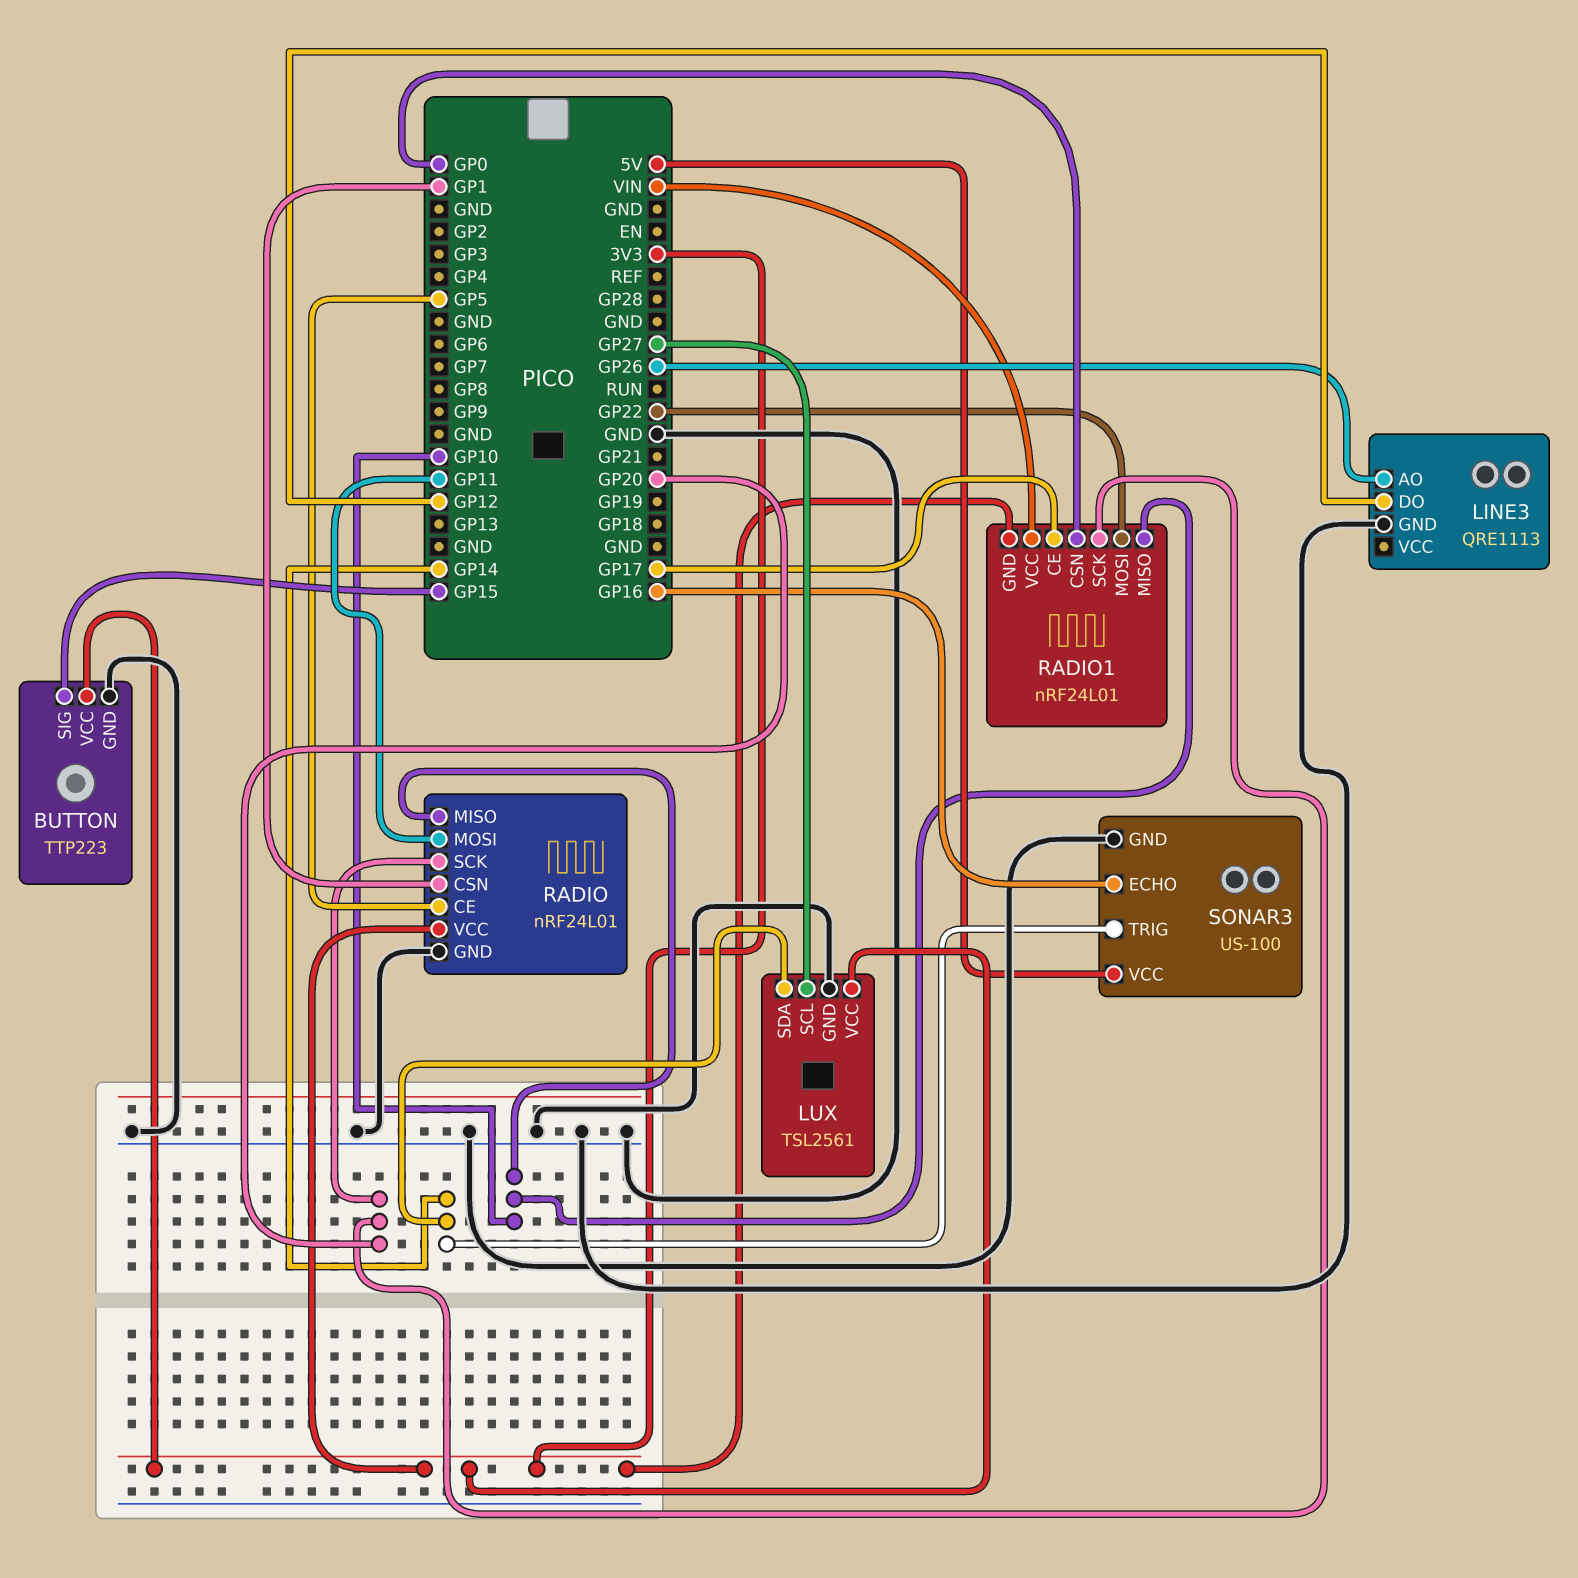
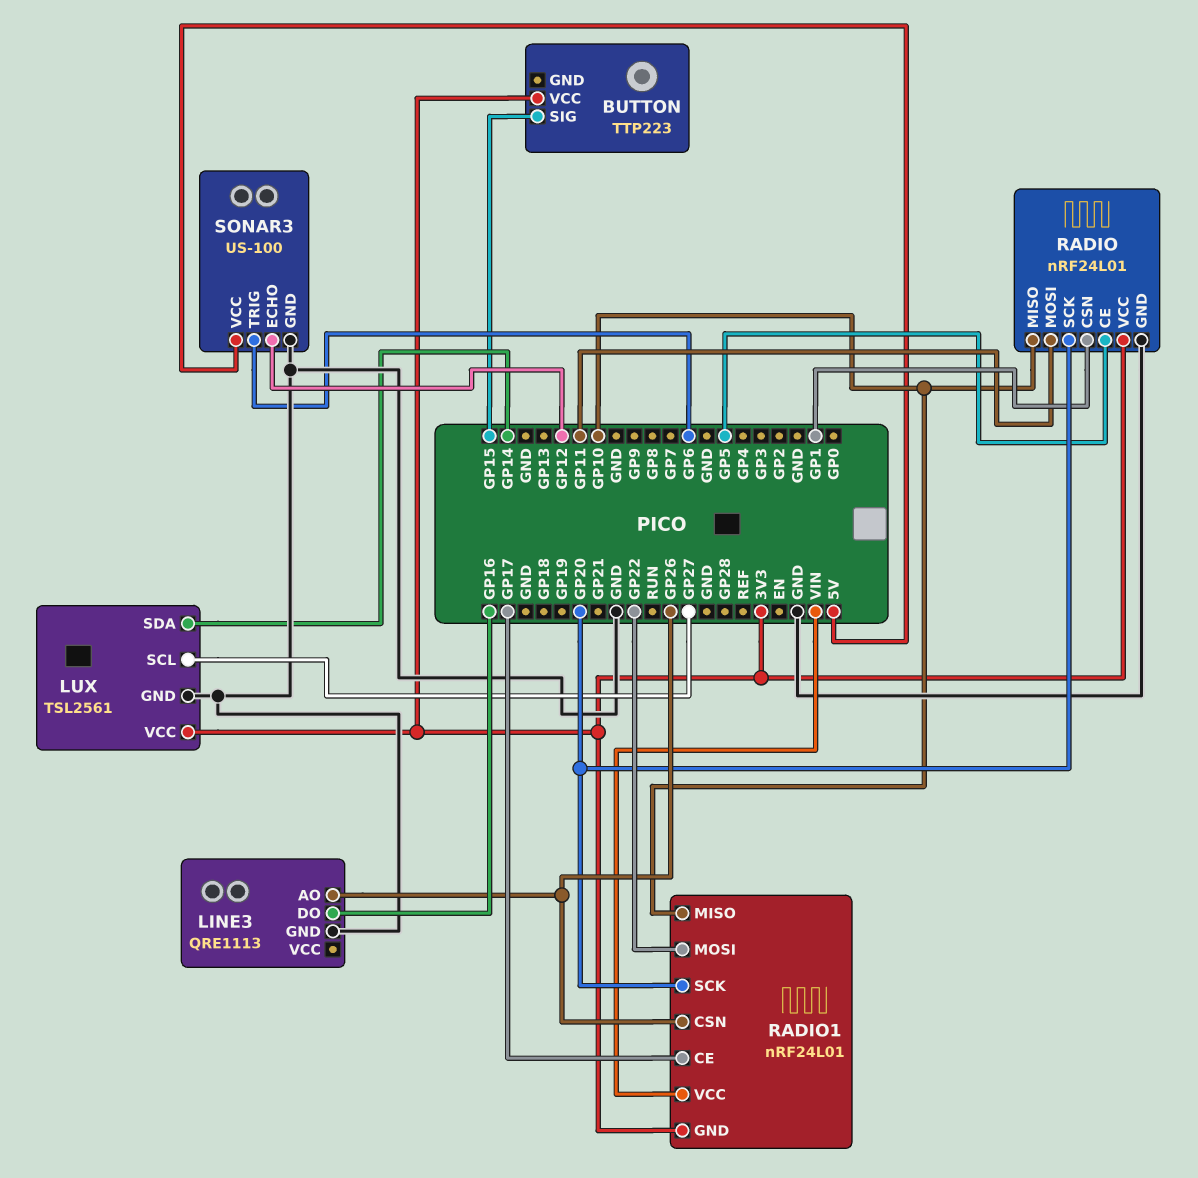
BUTTON pin GND: GND -> none
LINE3 pin DO: GP12 -> GP16
RADIO1 pin CSN: GP0 -> GP26
SONAR3 pin ECHO: GP16 -> GP12
SONAR3 pin TRIG: GP14 -> GP6

